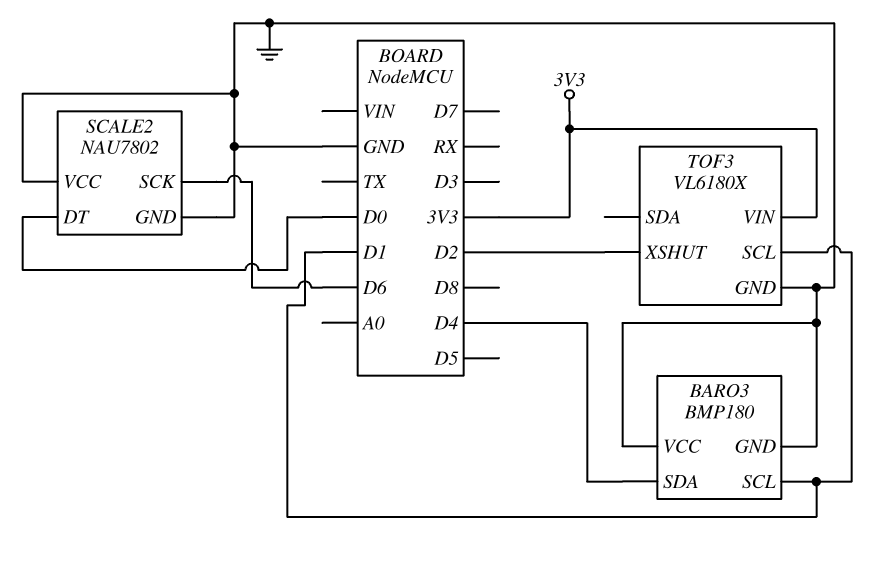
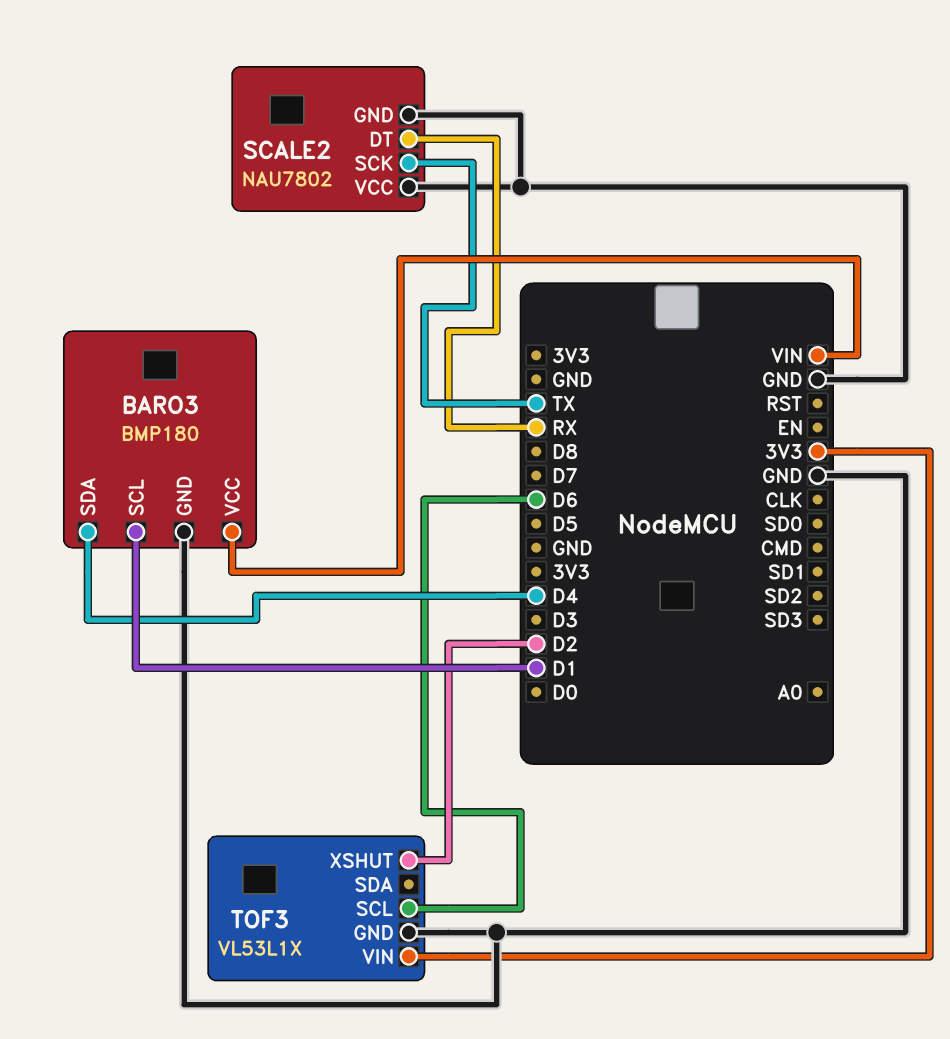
BARO3 pin VCC: GND -> VIN
SCALE2 pin DT: D0 -> RX
SCALE2 pin SCK: D6 -> TX
TOF3: VL6180X -> VL53L1X
TOF3 pin SCL: D1 -> D6

